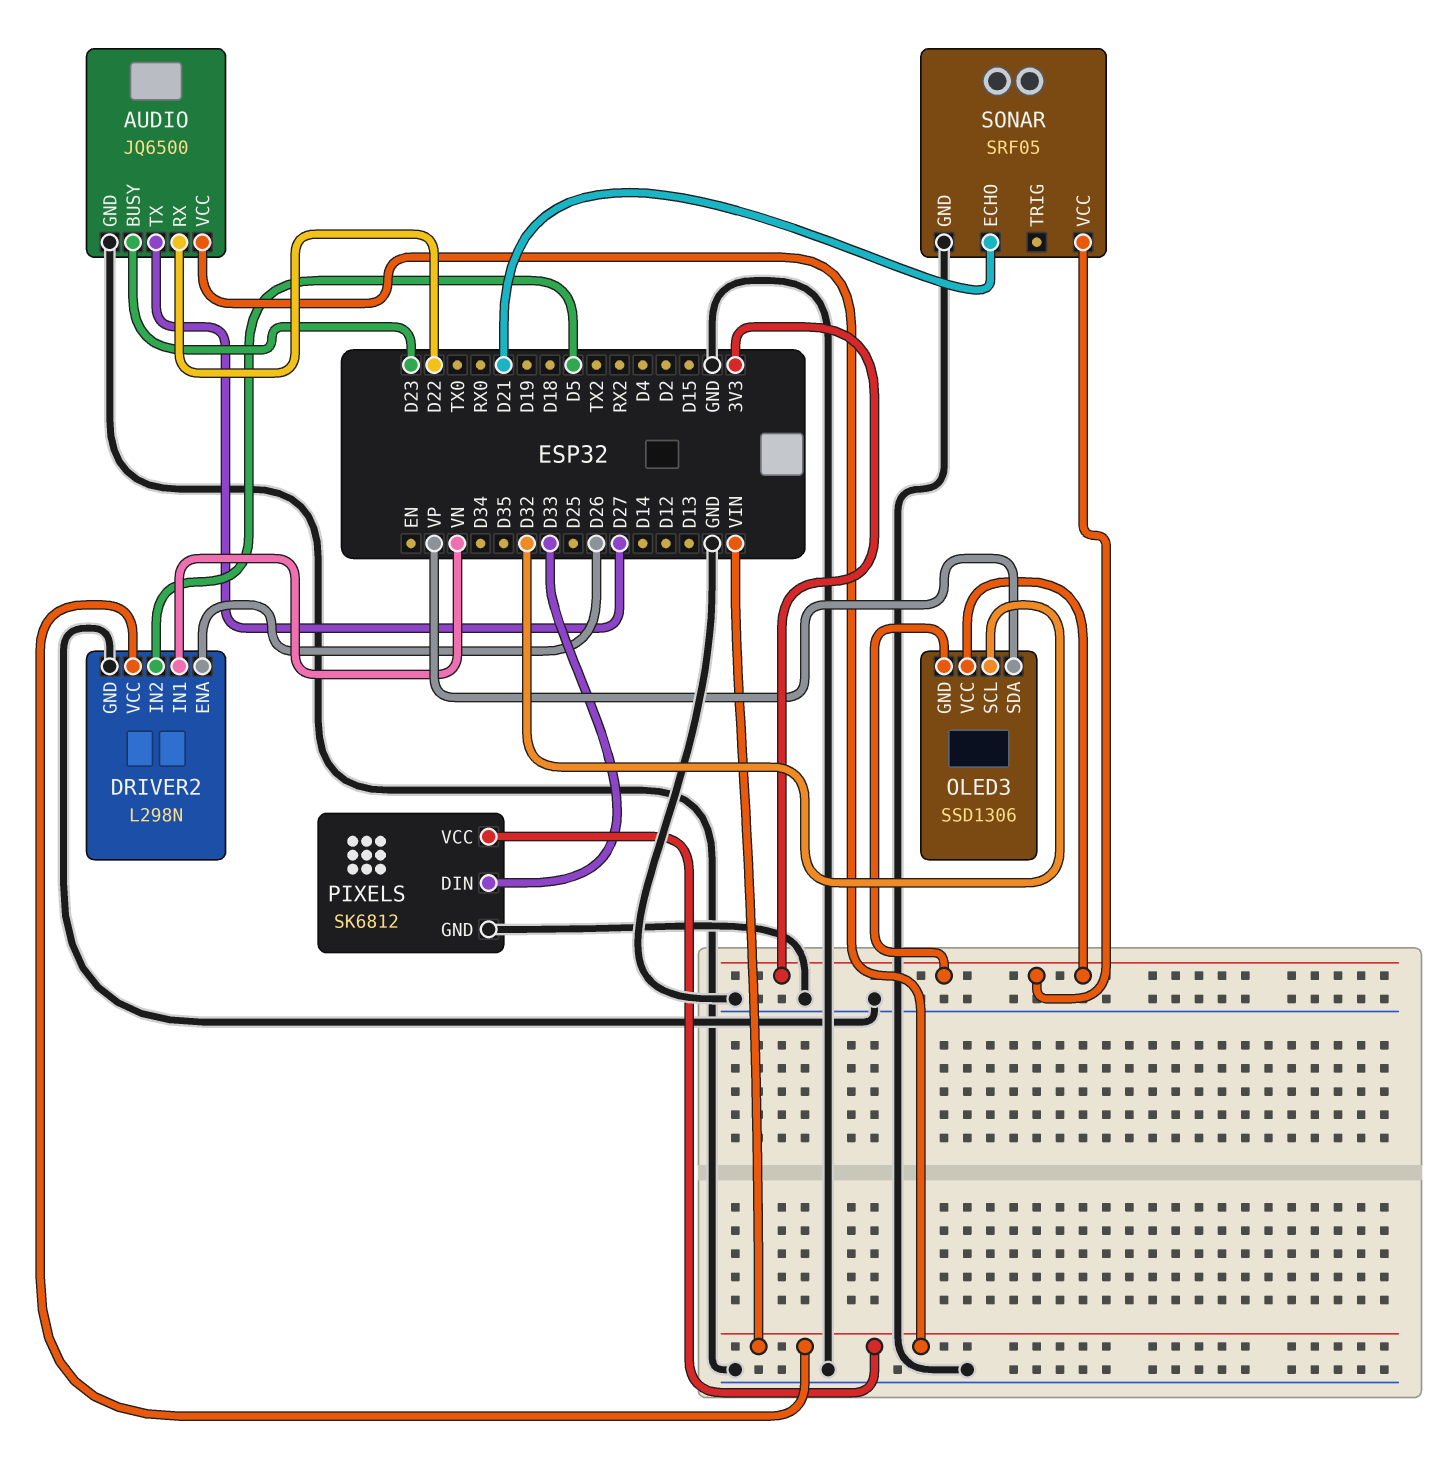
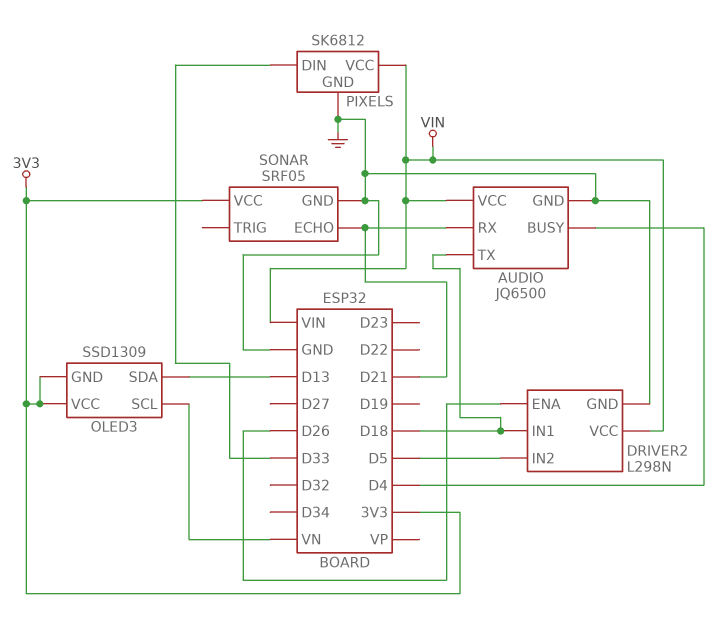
AUDIO pin BUSY: D23 -> D4
AUDIO pin RX: D22 -> D21
AUDIO pin TX: D27 -> D18
DRIVER2 pin IN1: VN -> D18
OLED3: SSD1306 -> SSD1309
OLED3 pin SCL: D32 -> VN
OLED3 pin SDA: VP -> D13

